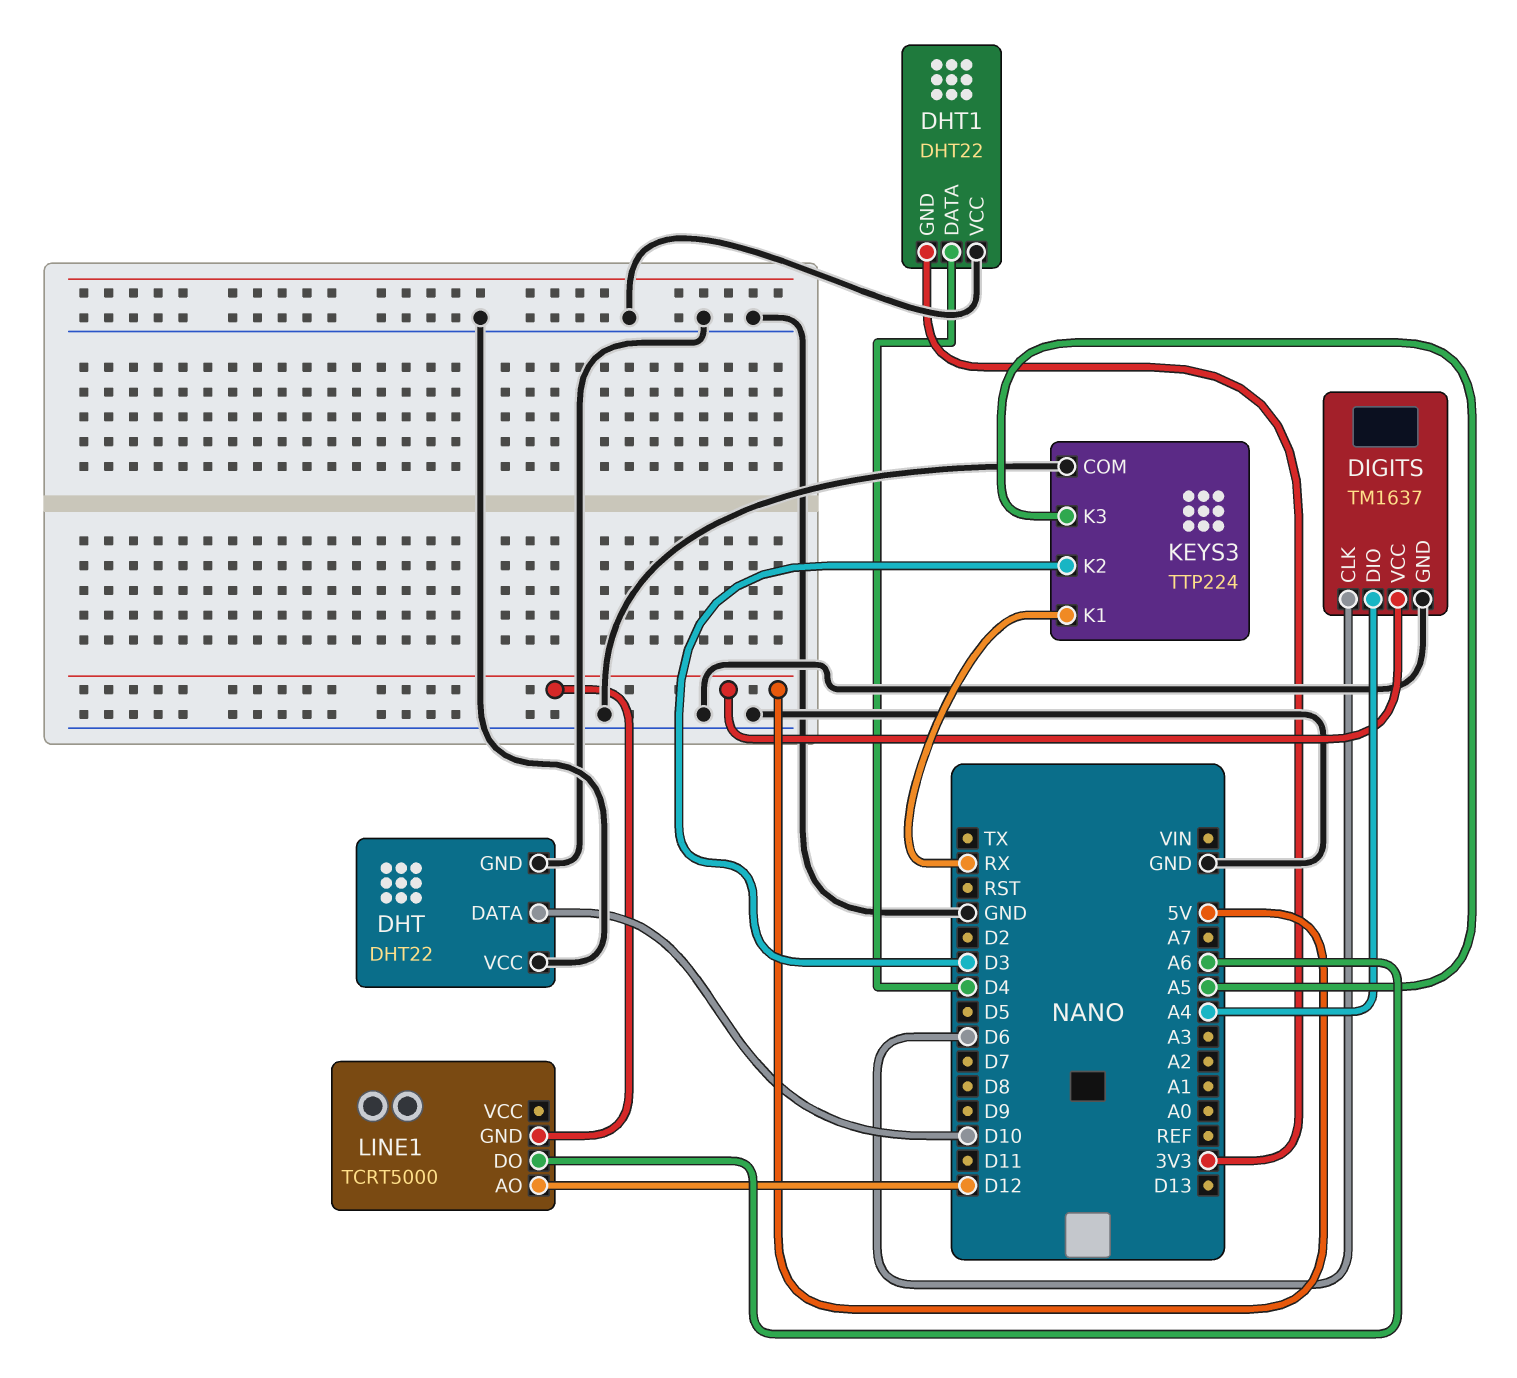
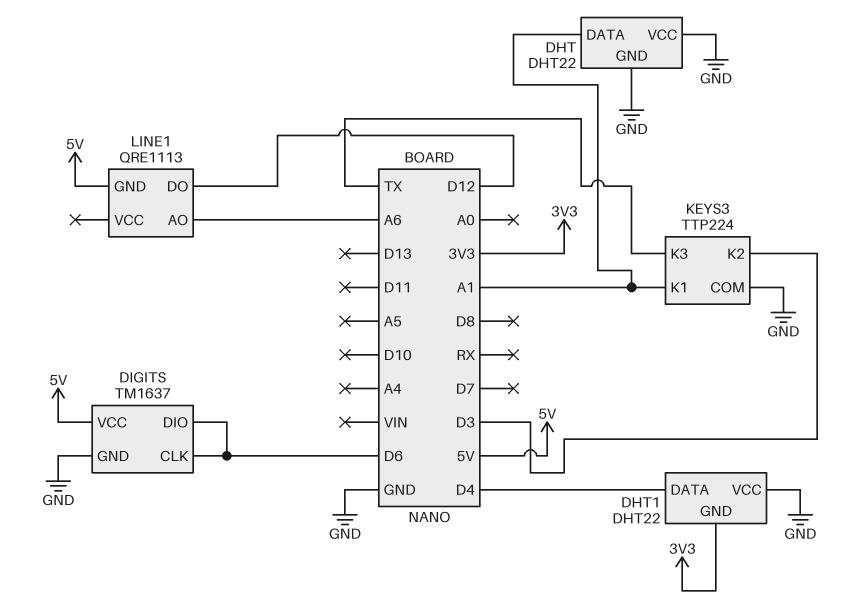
DHT pin DATA: D10 -> A1
DIGITS pin DIO: A4 -> D6
KEYS3 pin K1: RX -> A1
KEYS3 pin K3: A5 -> TX
LINE1: TCRT5000 -> QRE1113
LINE1 pin AO: D12 -> A6
LINE1 pin DO: A6 -> D12

